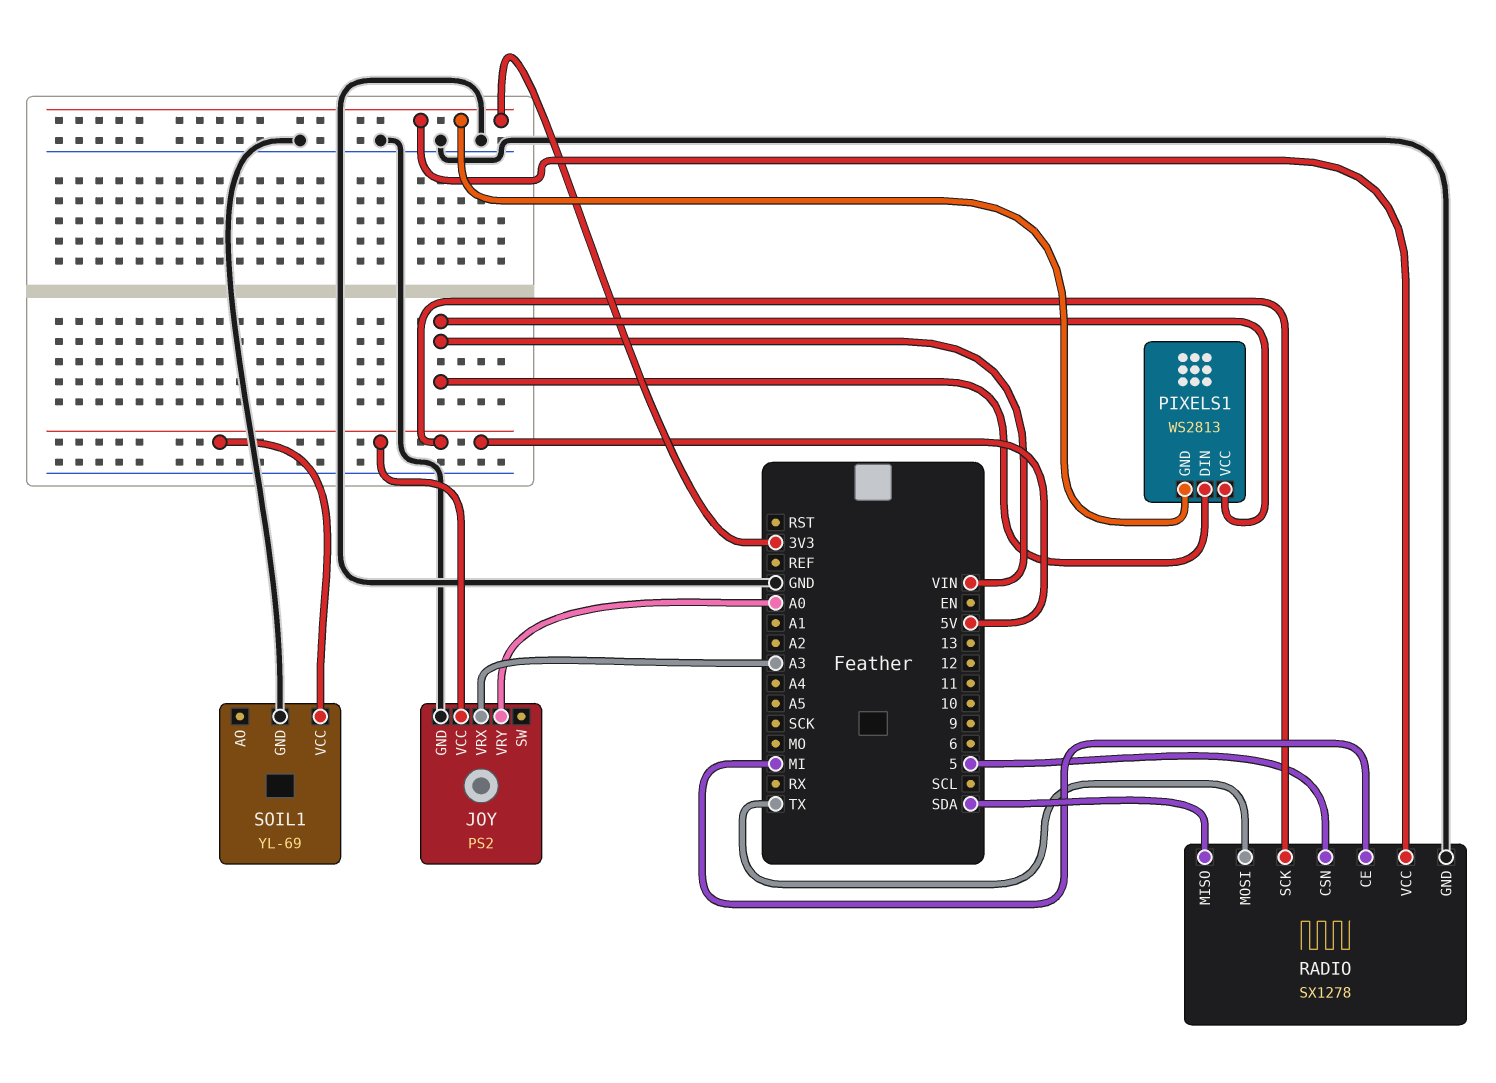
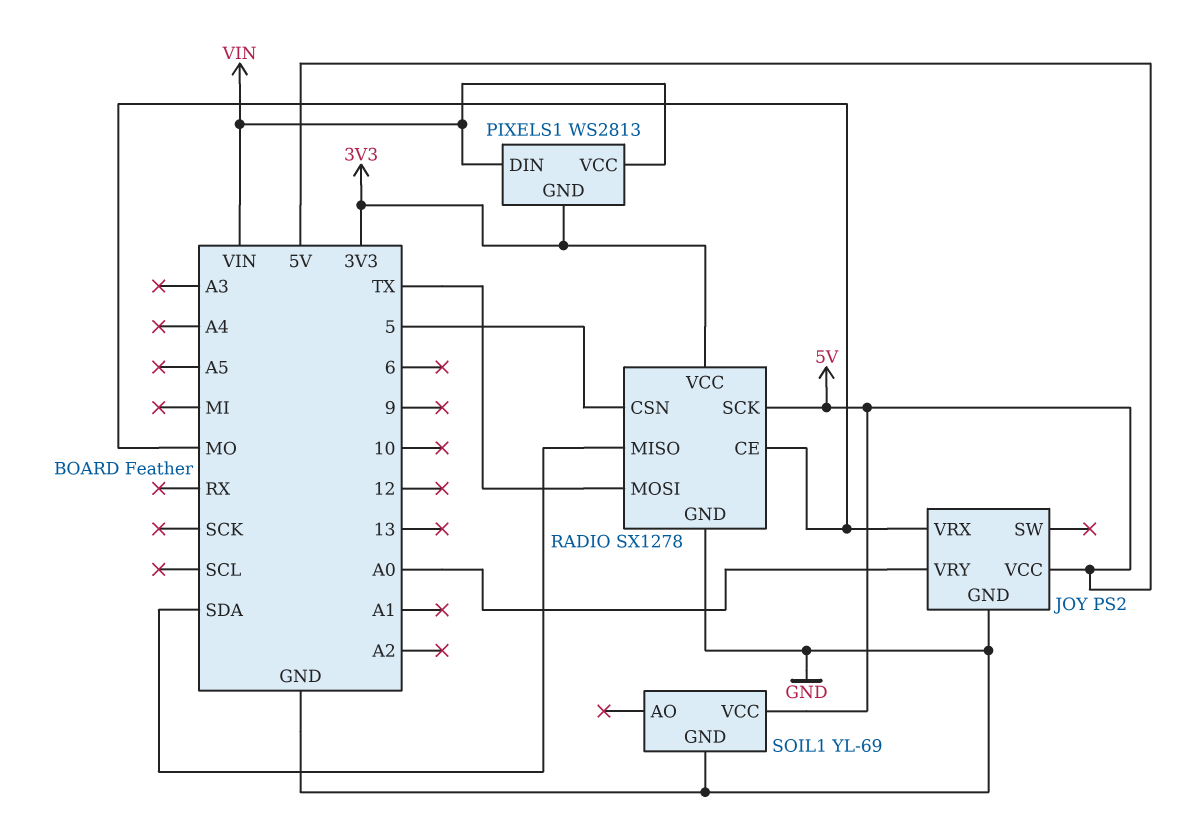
JOY pin VRX: A3 -> MO
RADIO pin CE: MI -> MO

